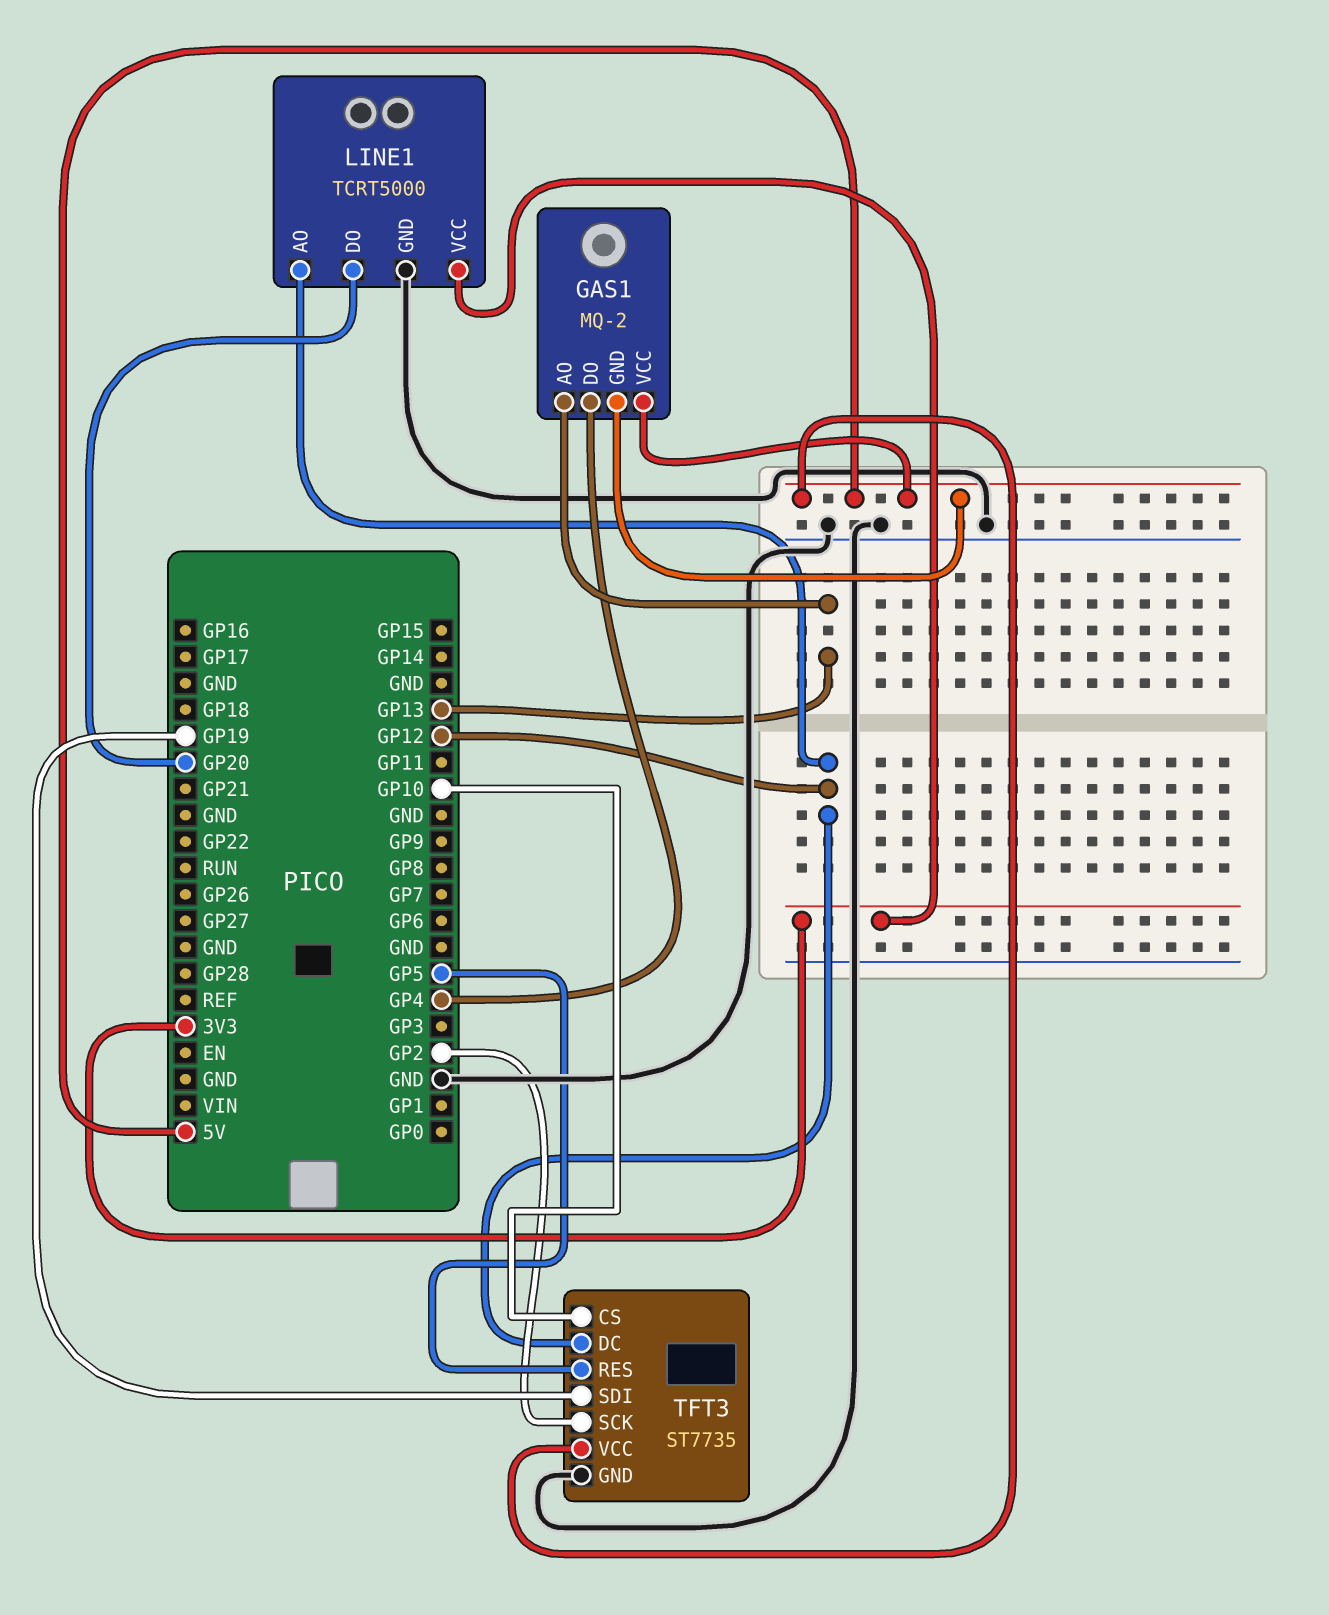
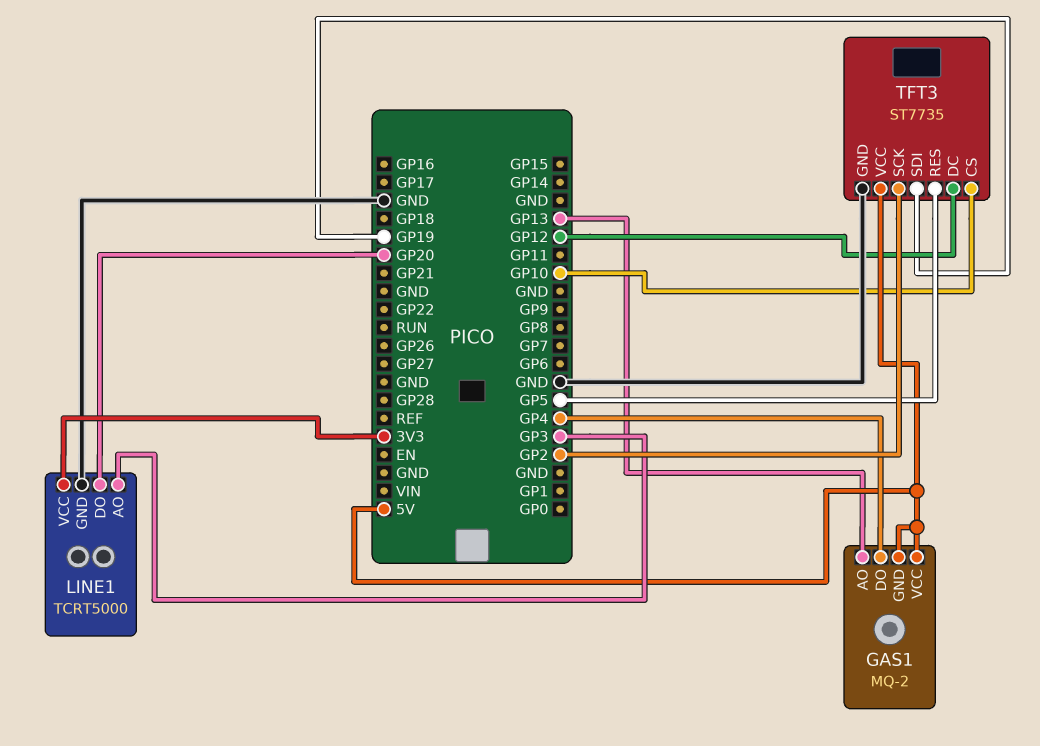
LINE1 pin AO: GP12 -> GP3

